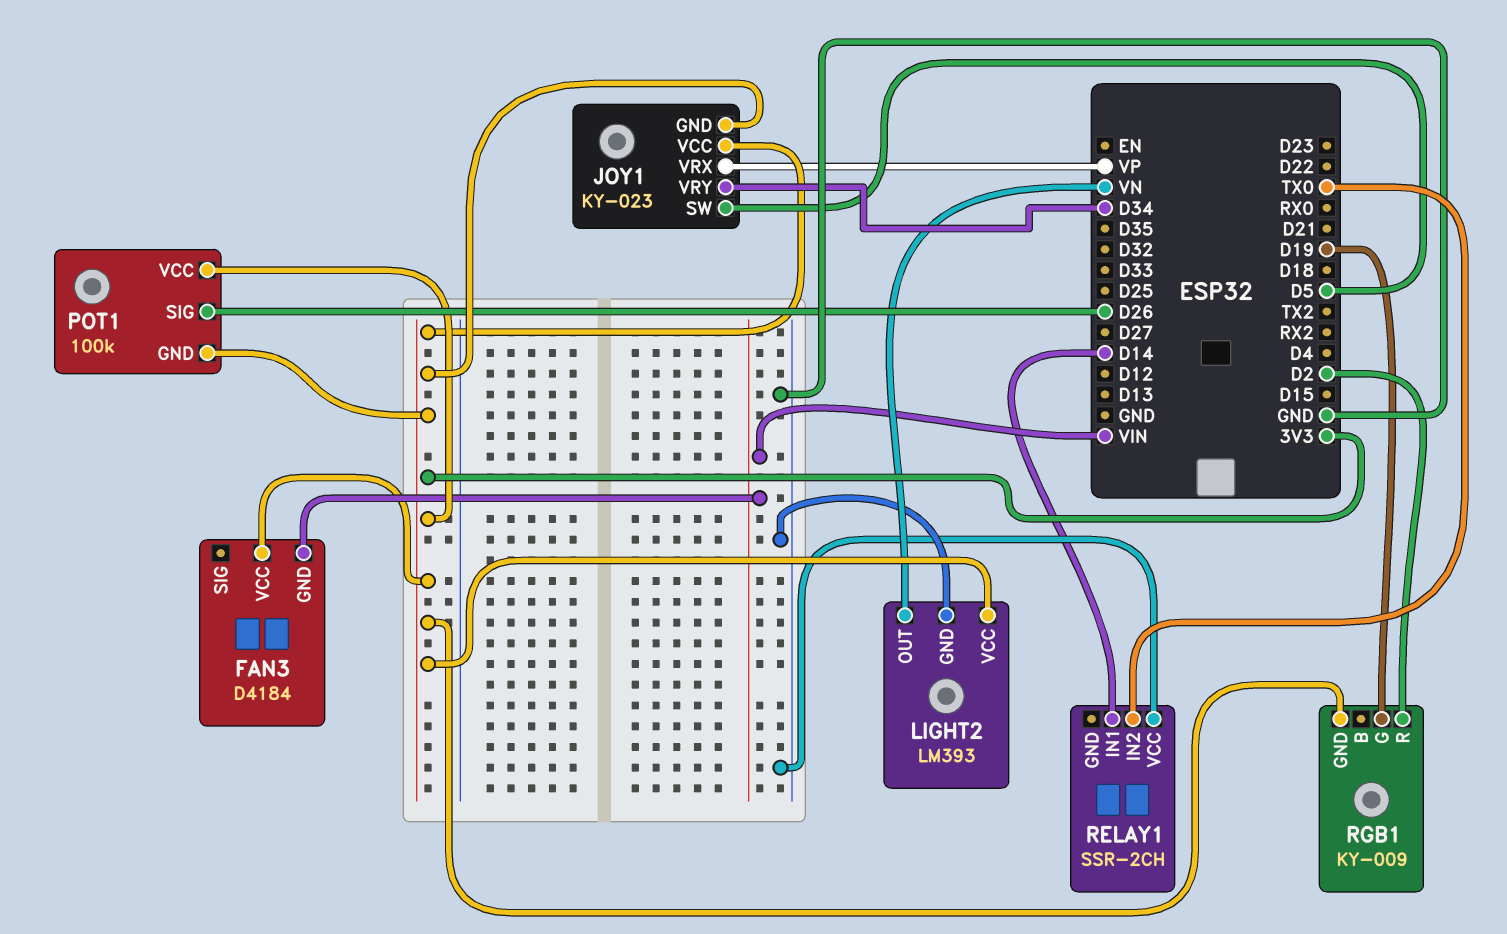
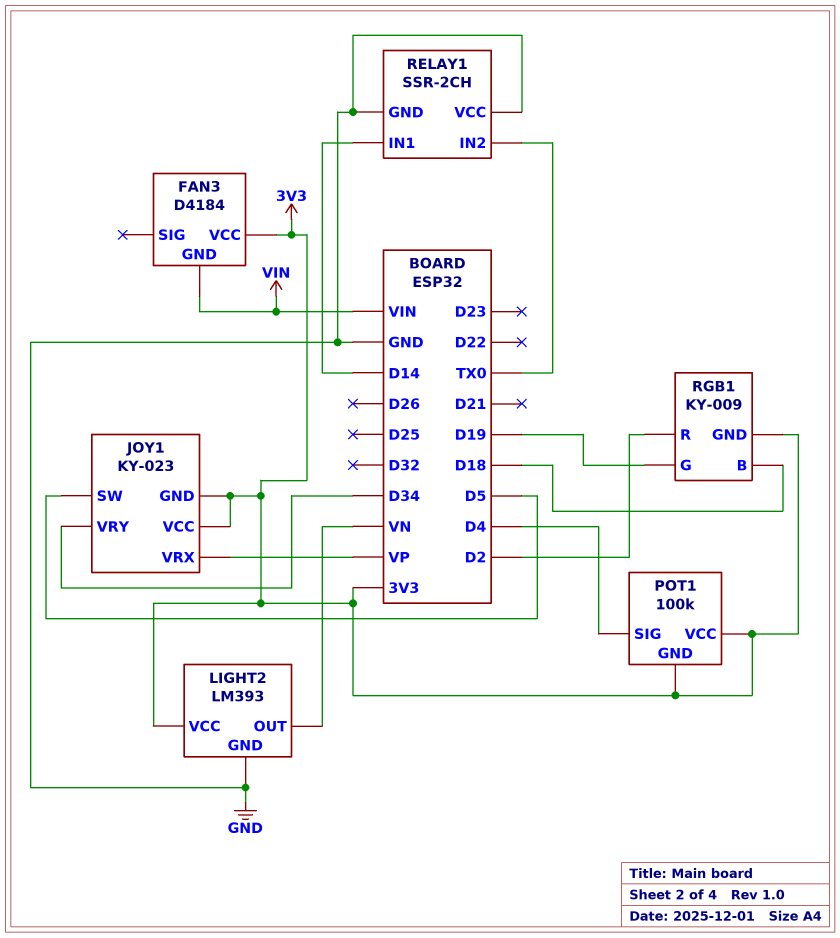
POT1 pin SIG: D26 -> D4
RELAY1 pin GND: none -> GND
RGB1 pin B: none -> D18

